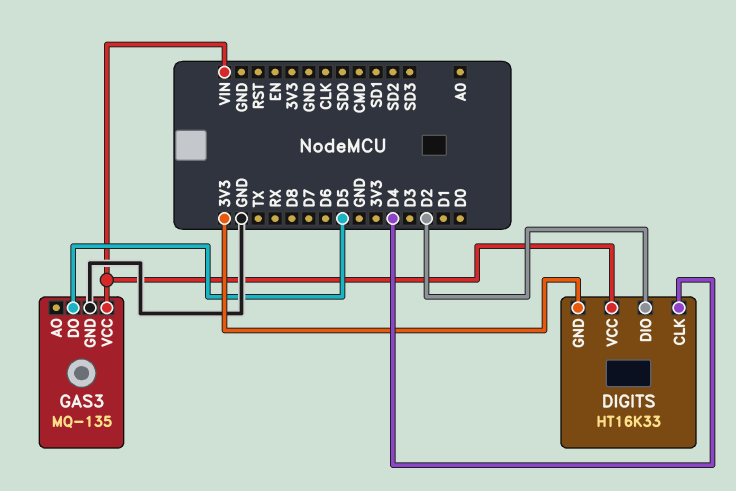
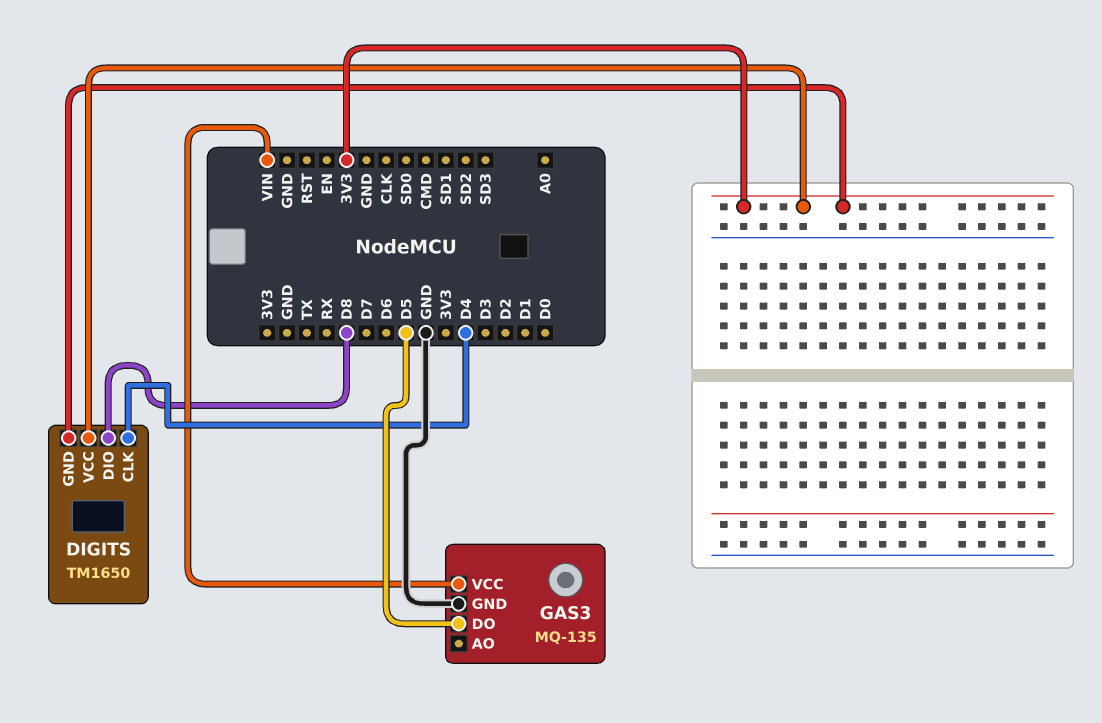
DIGITS: HT16K33 -> TM1650
DIGITS pin DIO: D2 -> D8
DIGITS pin VCC: VIN -> 3V3

